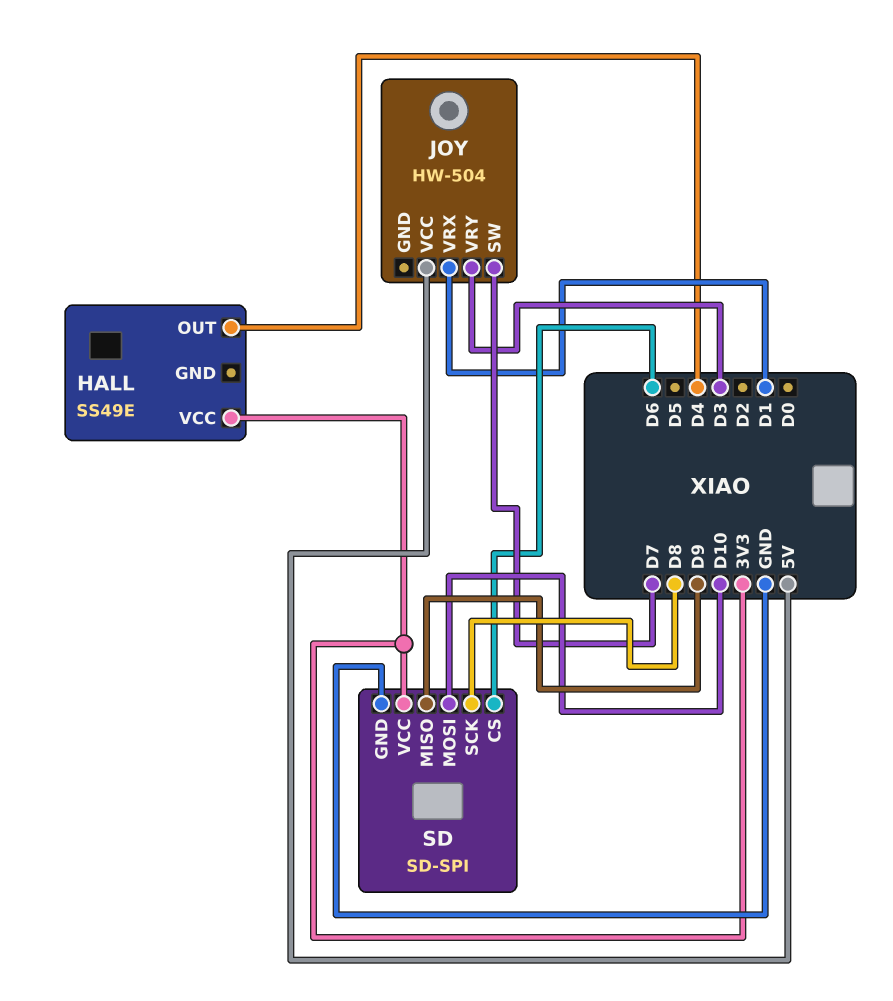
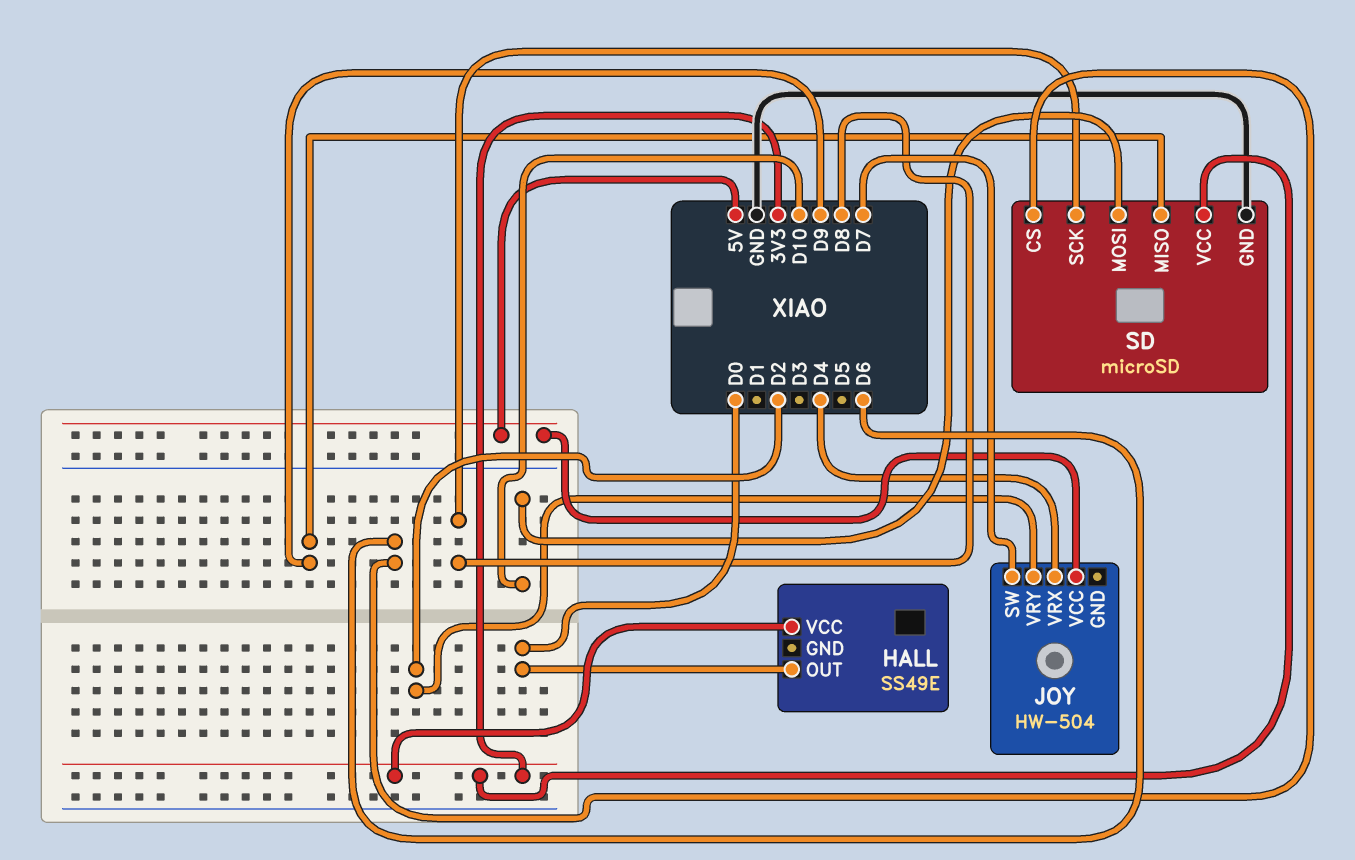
HALL pin OUT: D4 -> D0
JOY pin VRX: D1 -> D4
JOY pin VRY: D3 -> D2
SD: SD-SPI -> microSD

